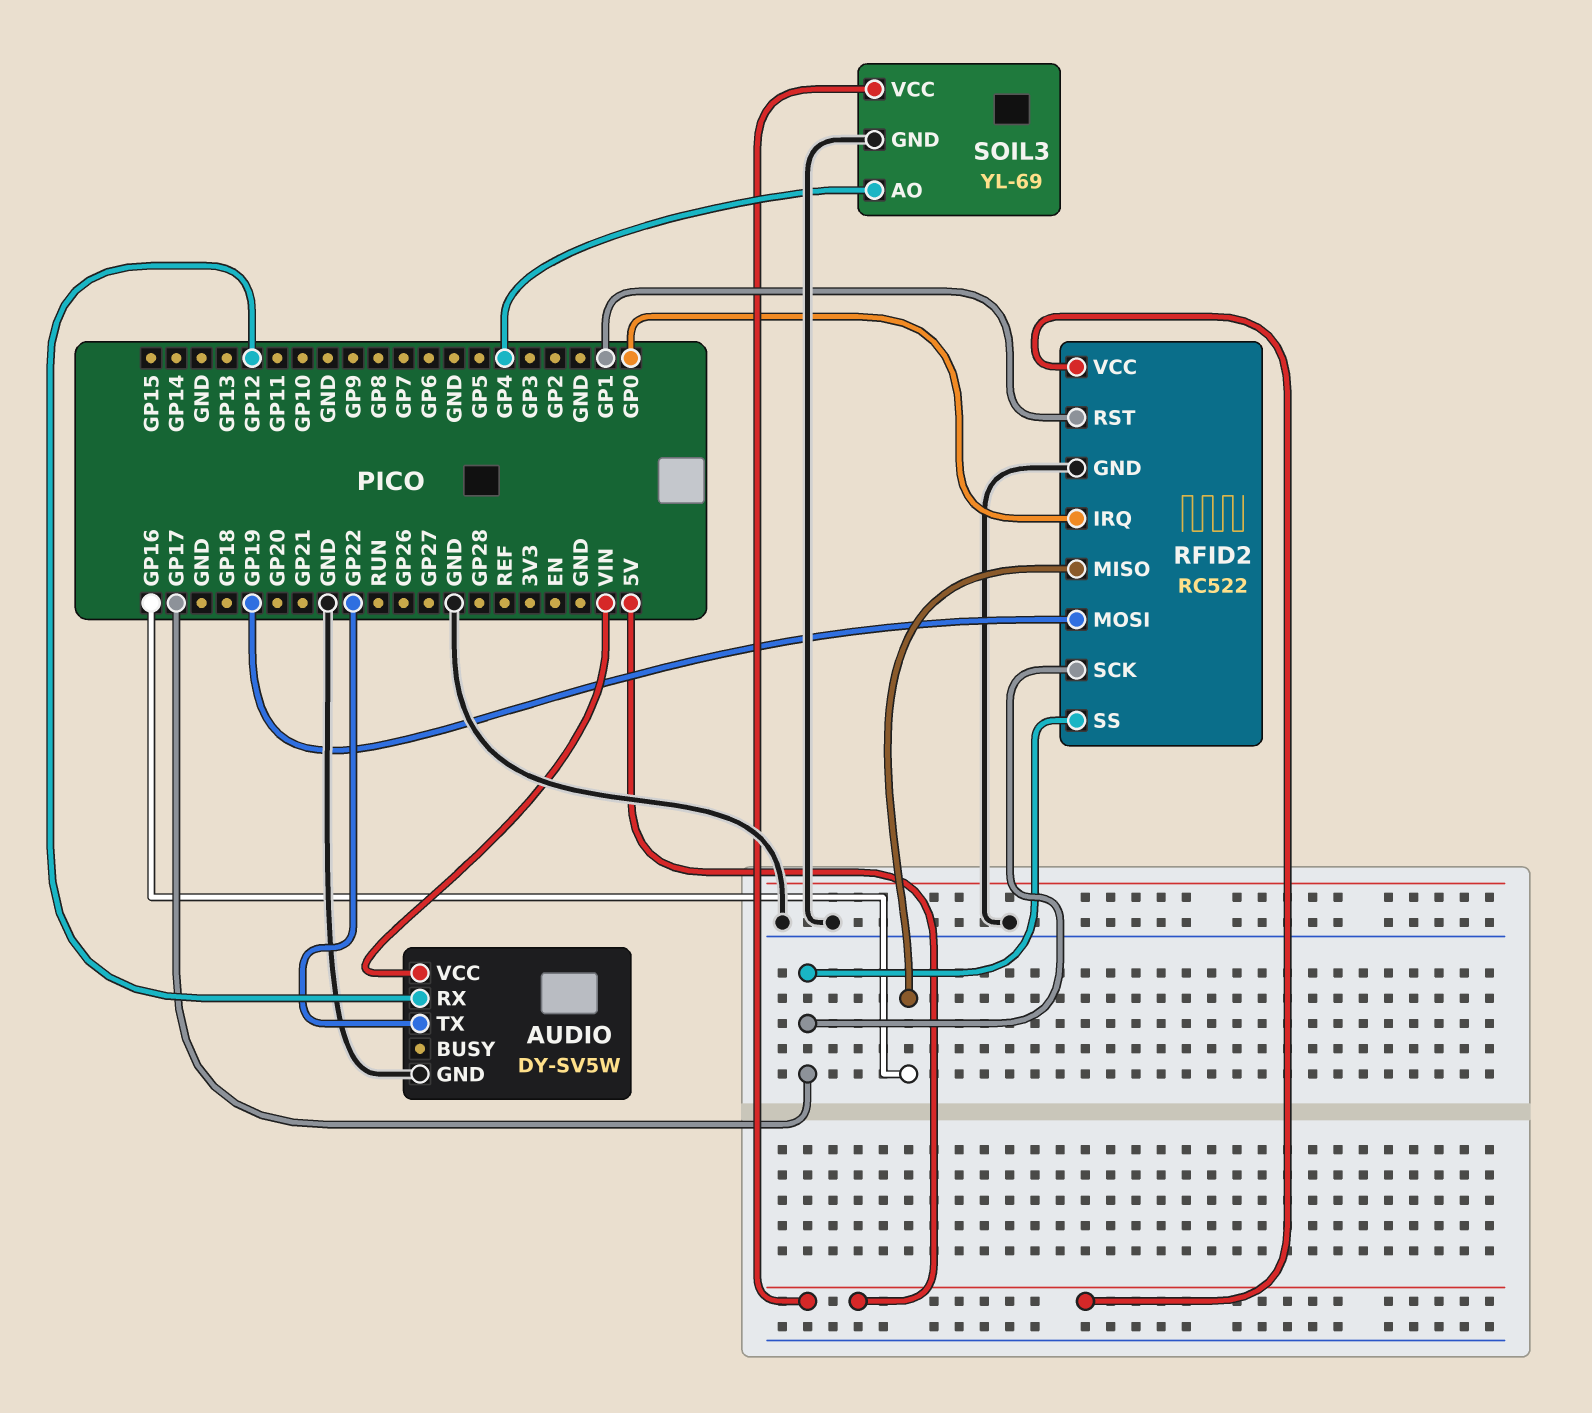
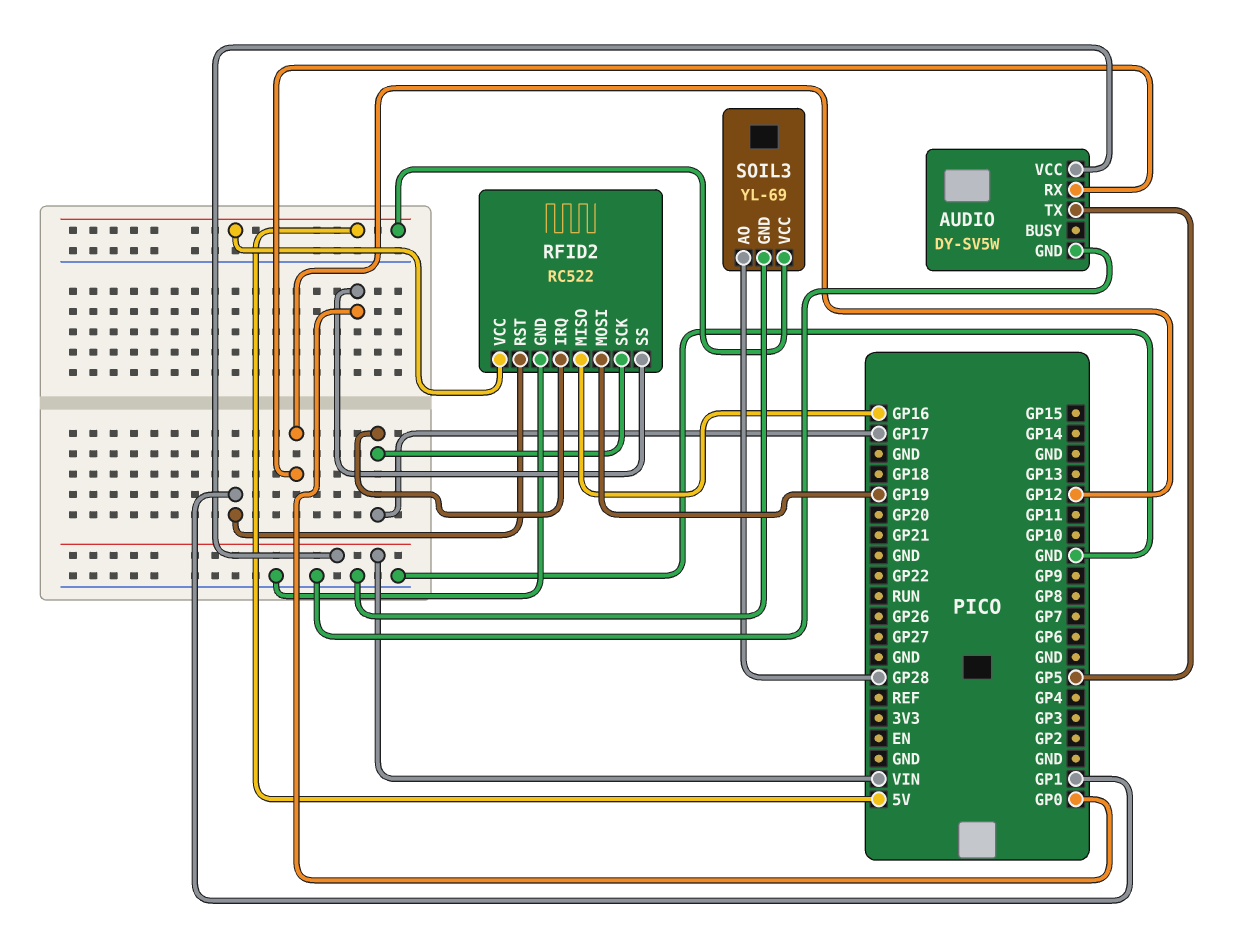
AUDIO pin TX: GP22 -> GP5
RFID2 pin IRQ: GP0 -> GP17
RFID2 pin SS: GP17 -> GP0
SOIL3 pin AO: GP4 -> GP28

